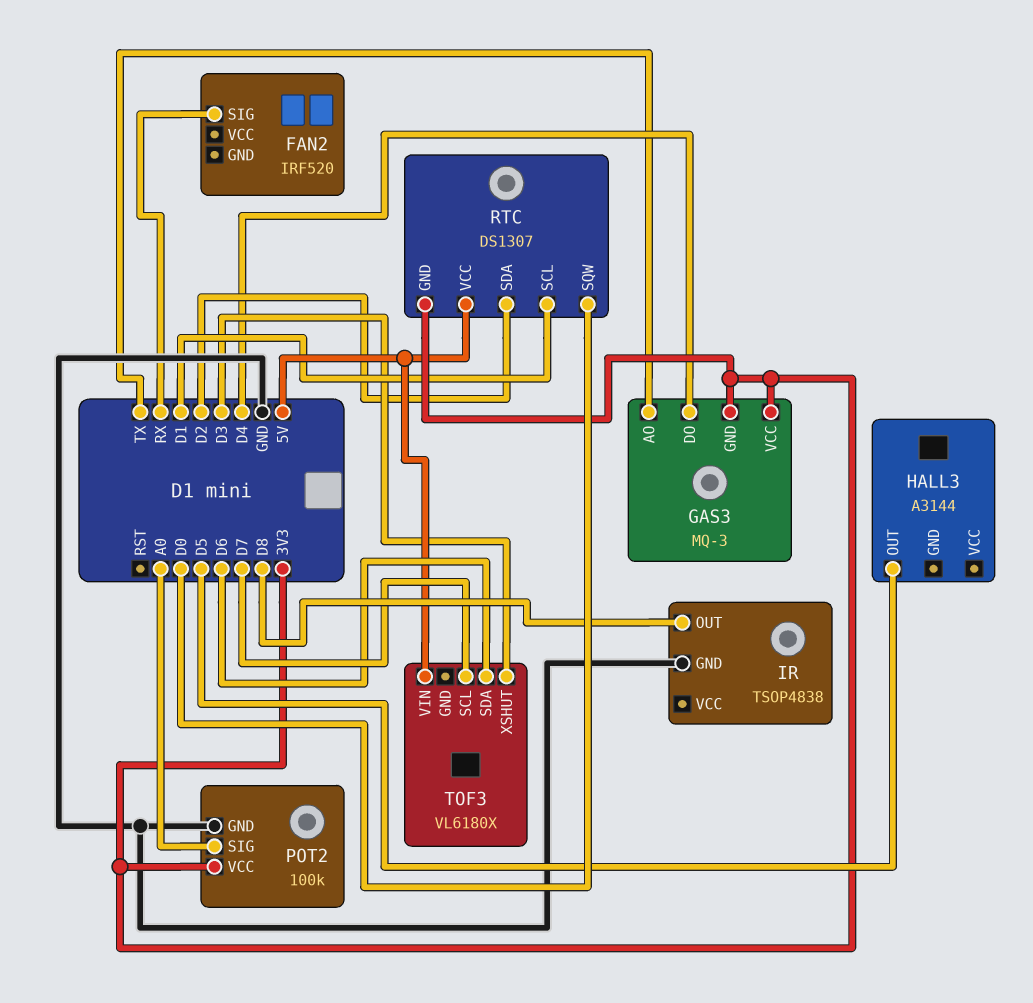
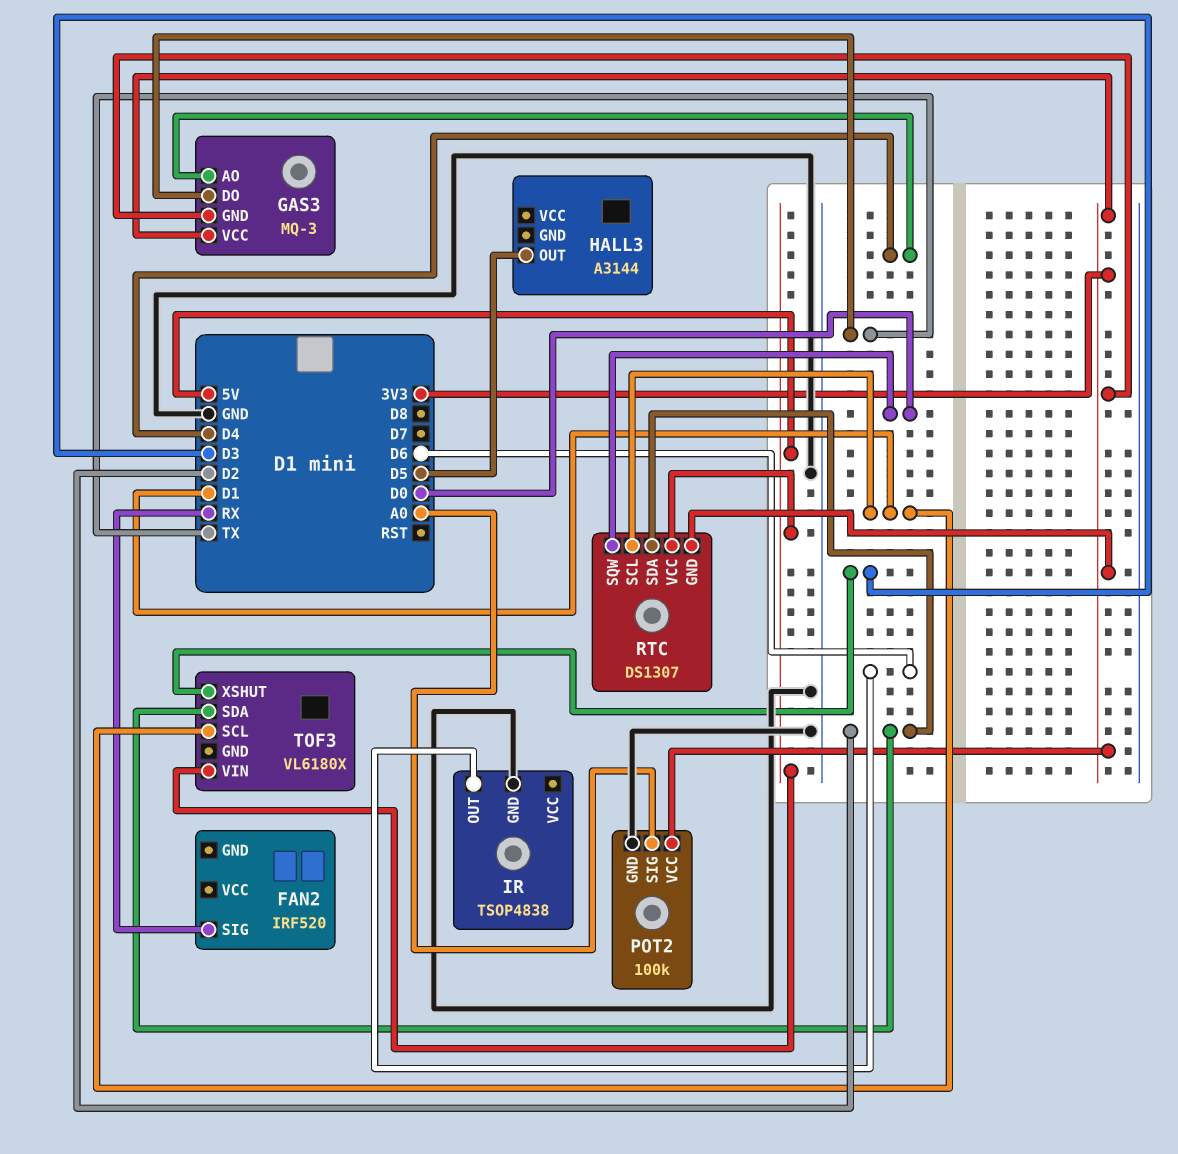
GAS3 pin AO: TX -> D4
GAS3 pin DO: D4 -> TX
IR pin OUT: D8 -> D6
TOF3 pin SCL: D7 -> D1
TOF3 pin SDA: D6 -> D2

